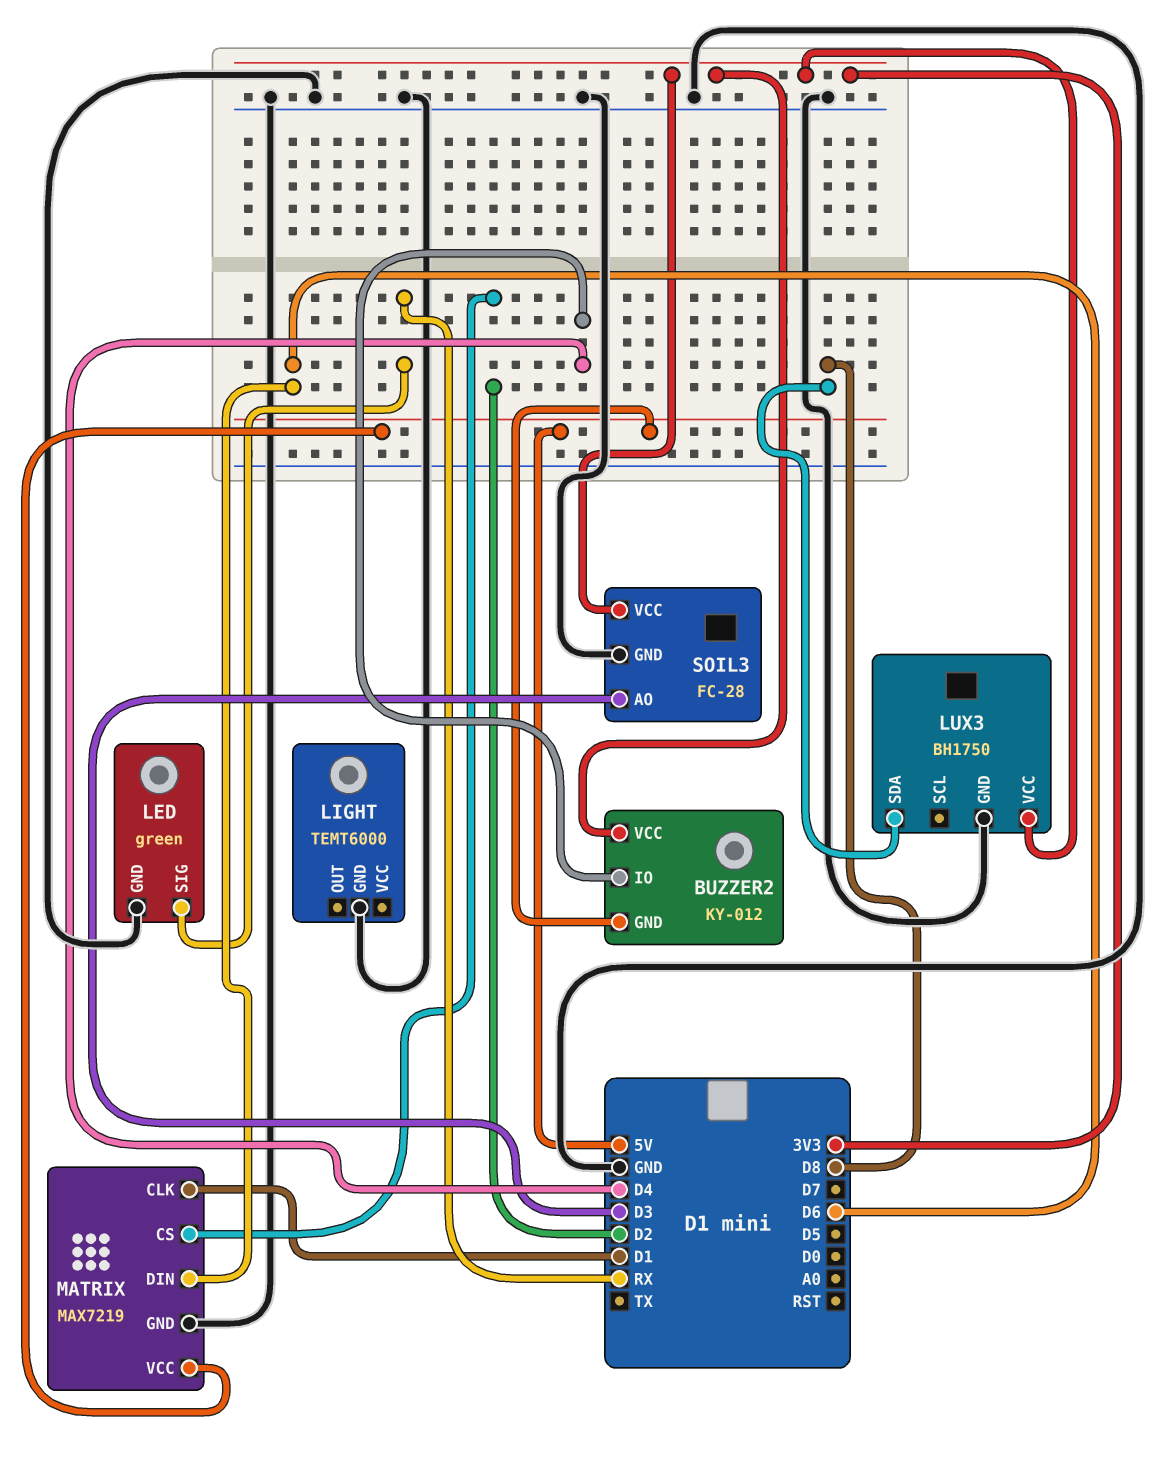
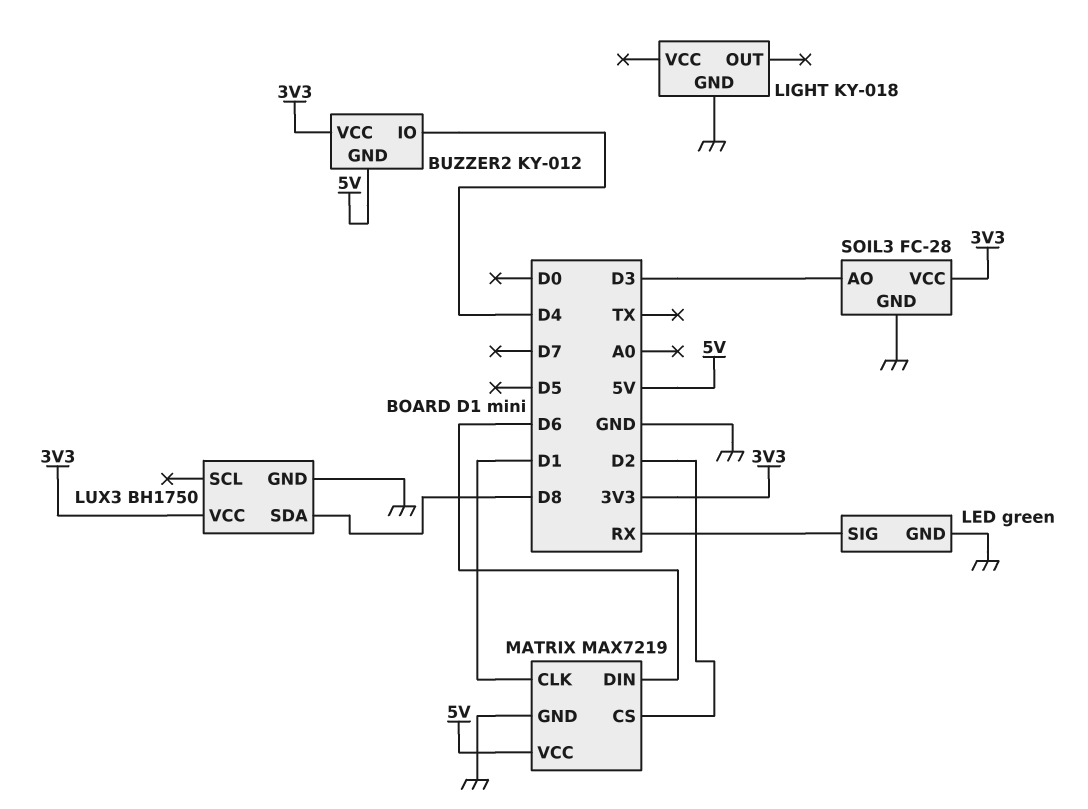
LIGHT: TEMT6000 -> KY-018

